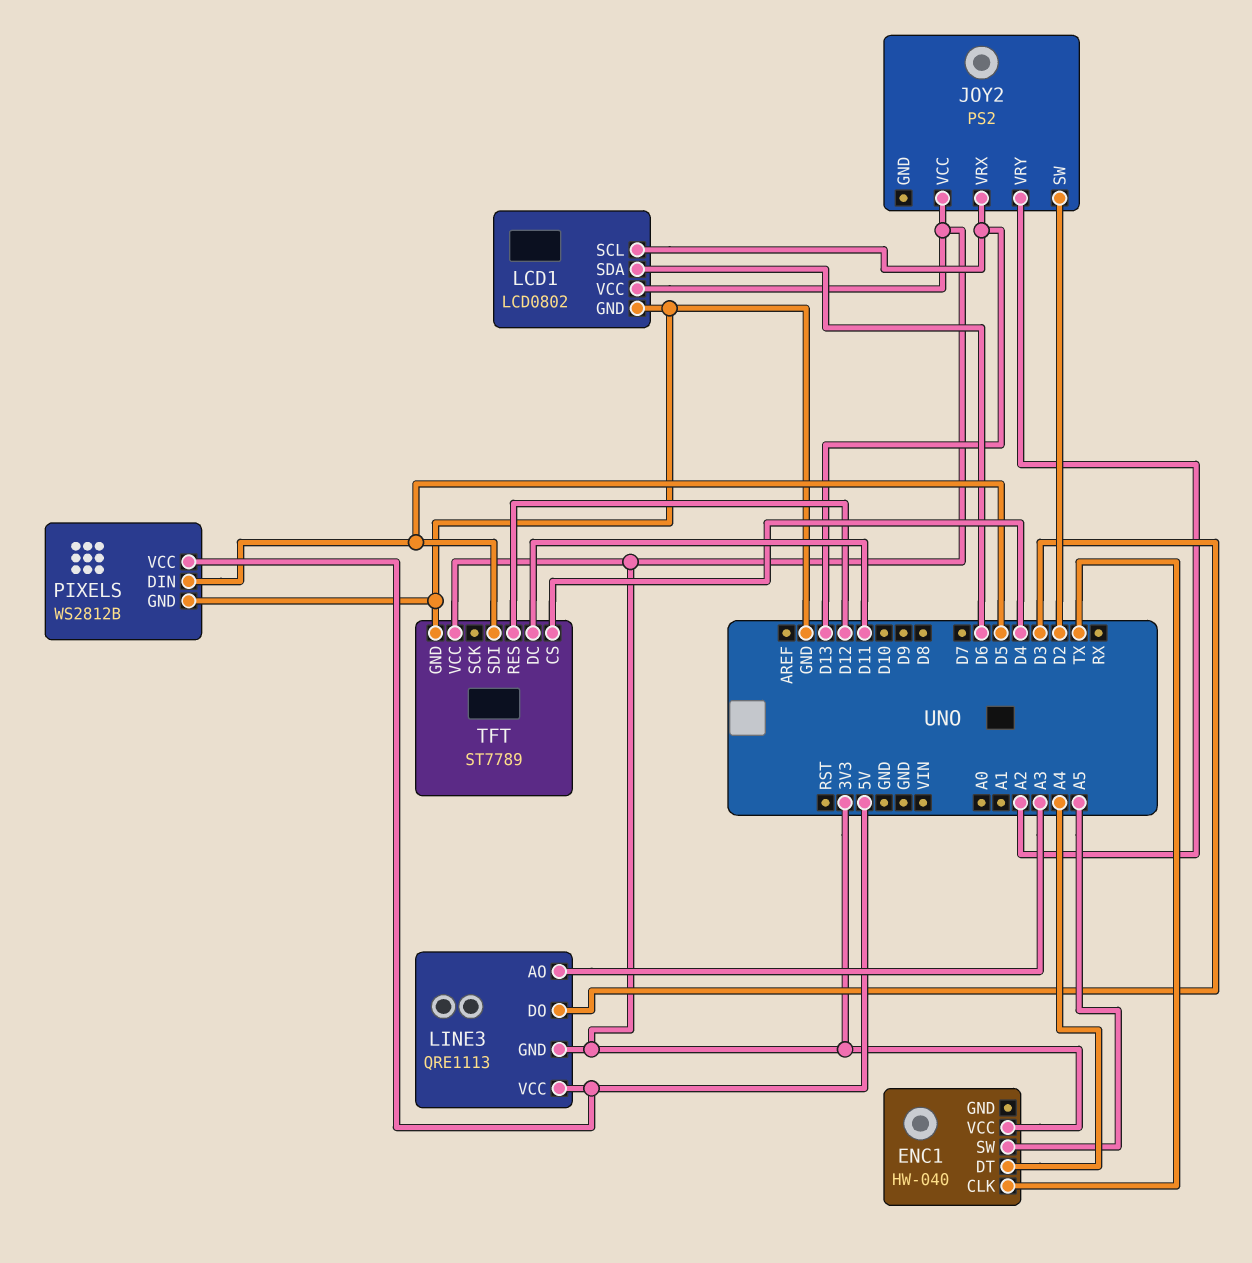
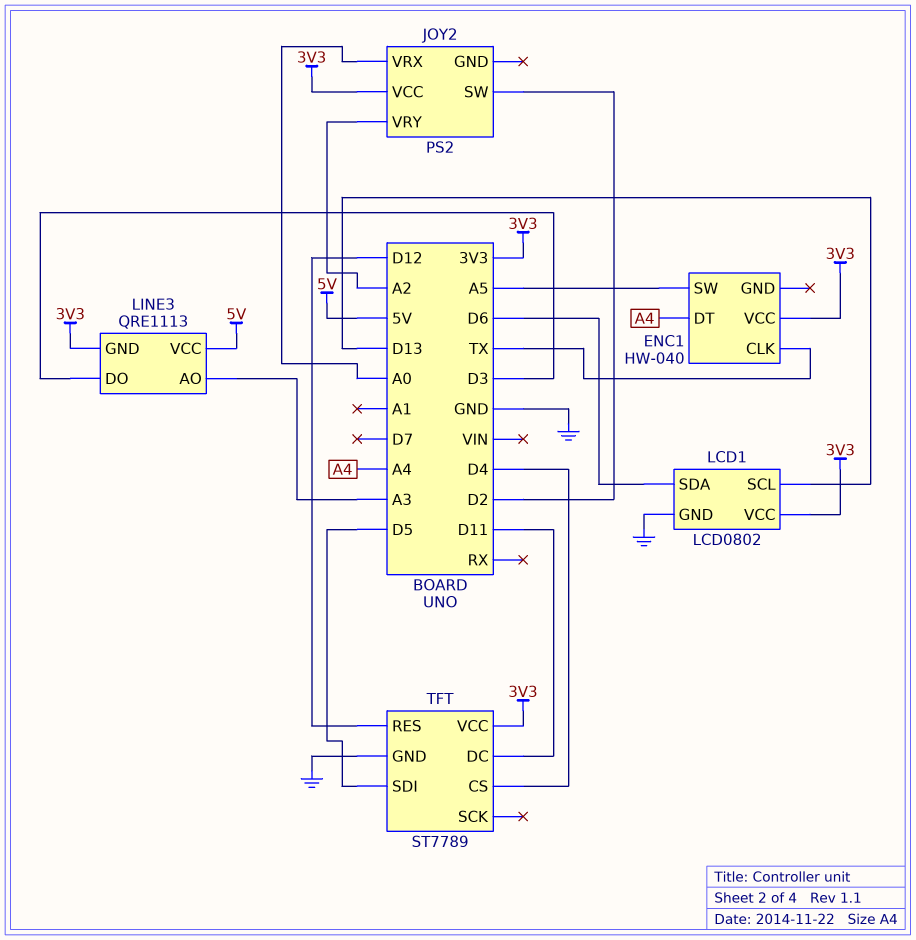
JOY2 pin VRX: D13 -> A0
PIXELS: WS2812B -> none
PIXELS pin DIN: D5 -> none
PIXELS pin GND: GND -> none
PIXELS pin VCC: 5V -> none

